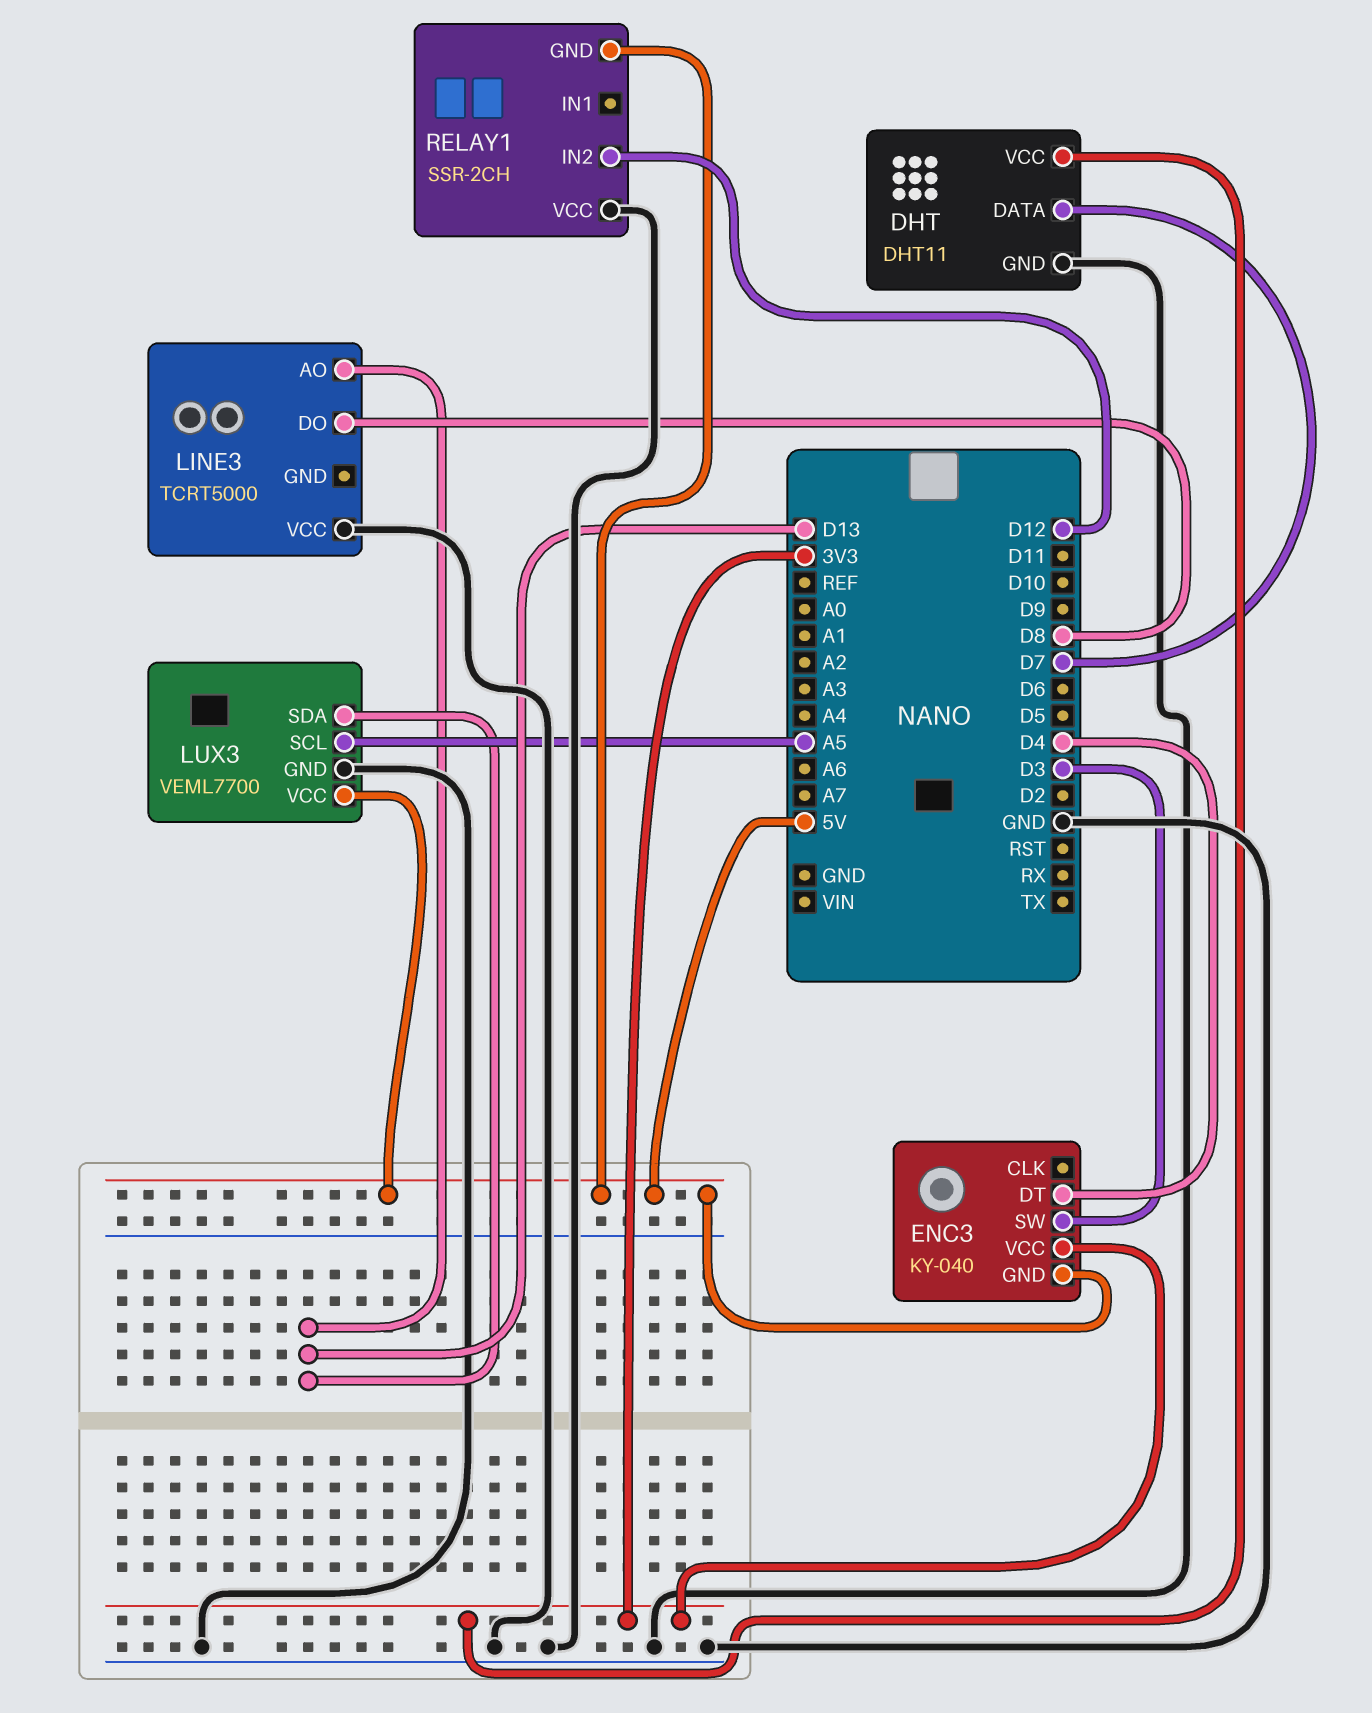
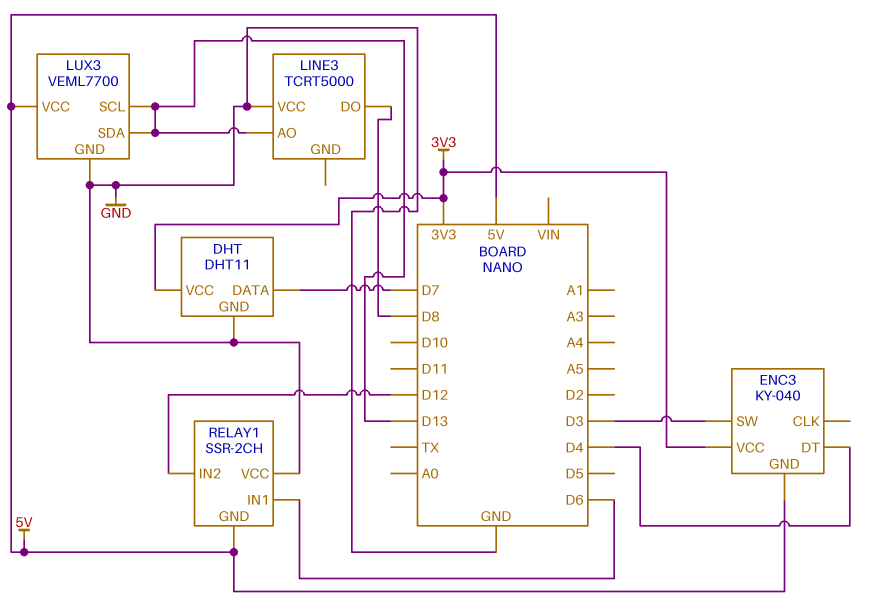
LUX3 pin SCL: A5 -> D13
RELAY1 pin IN1: none -> D6

